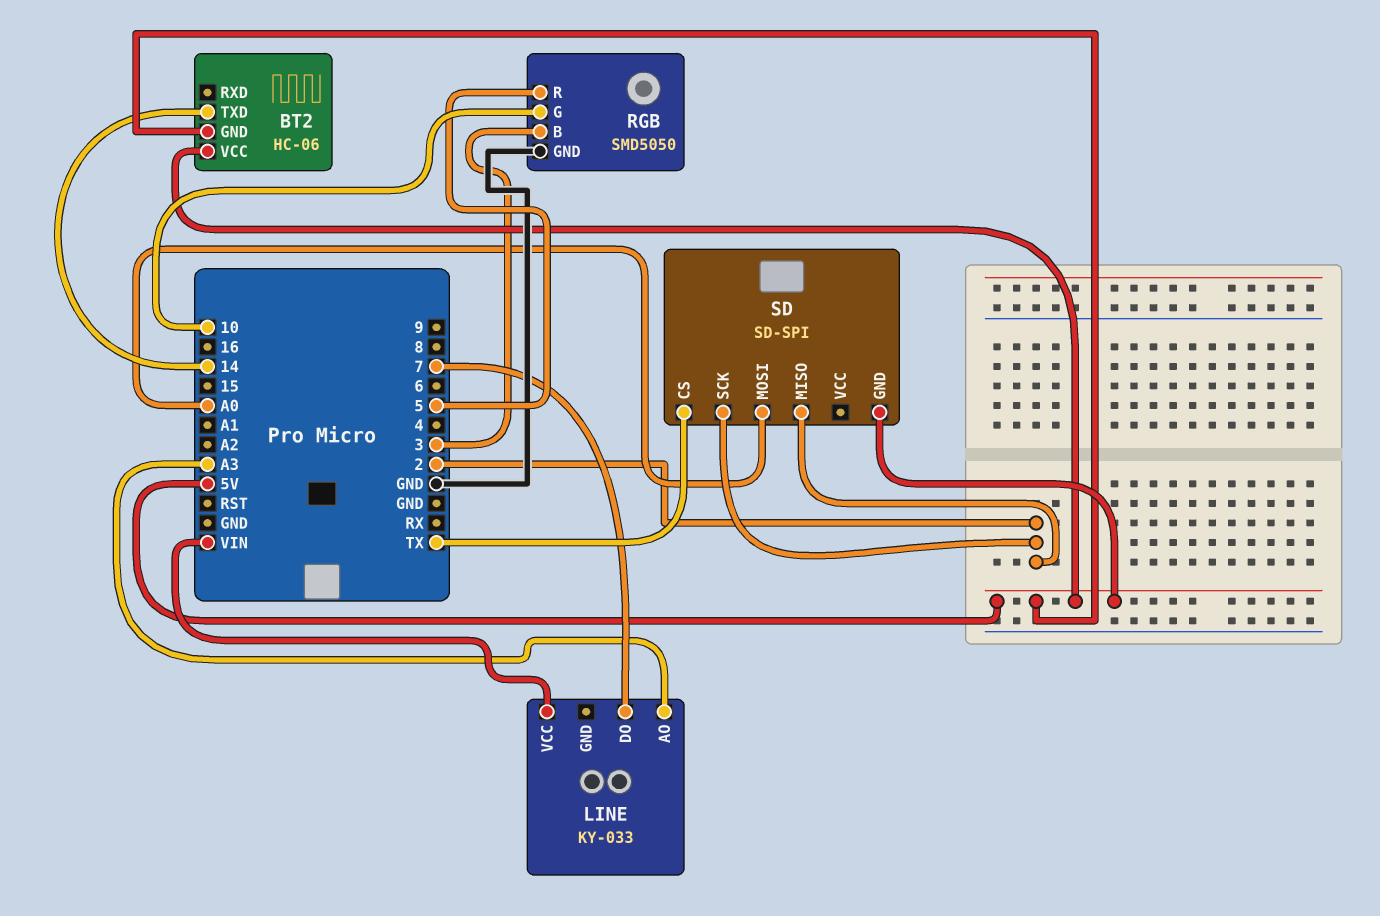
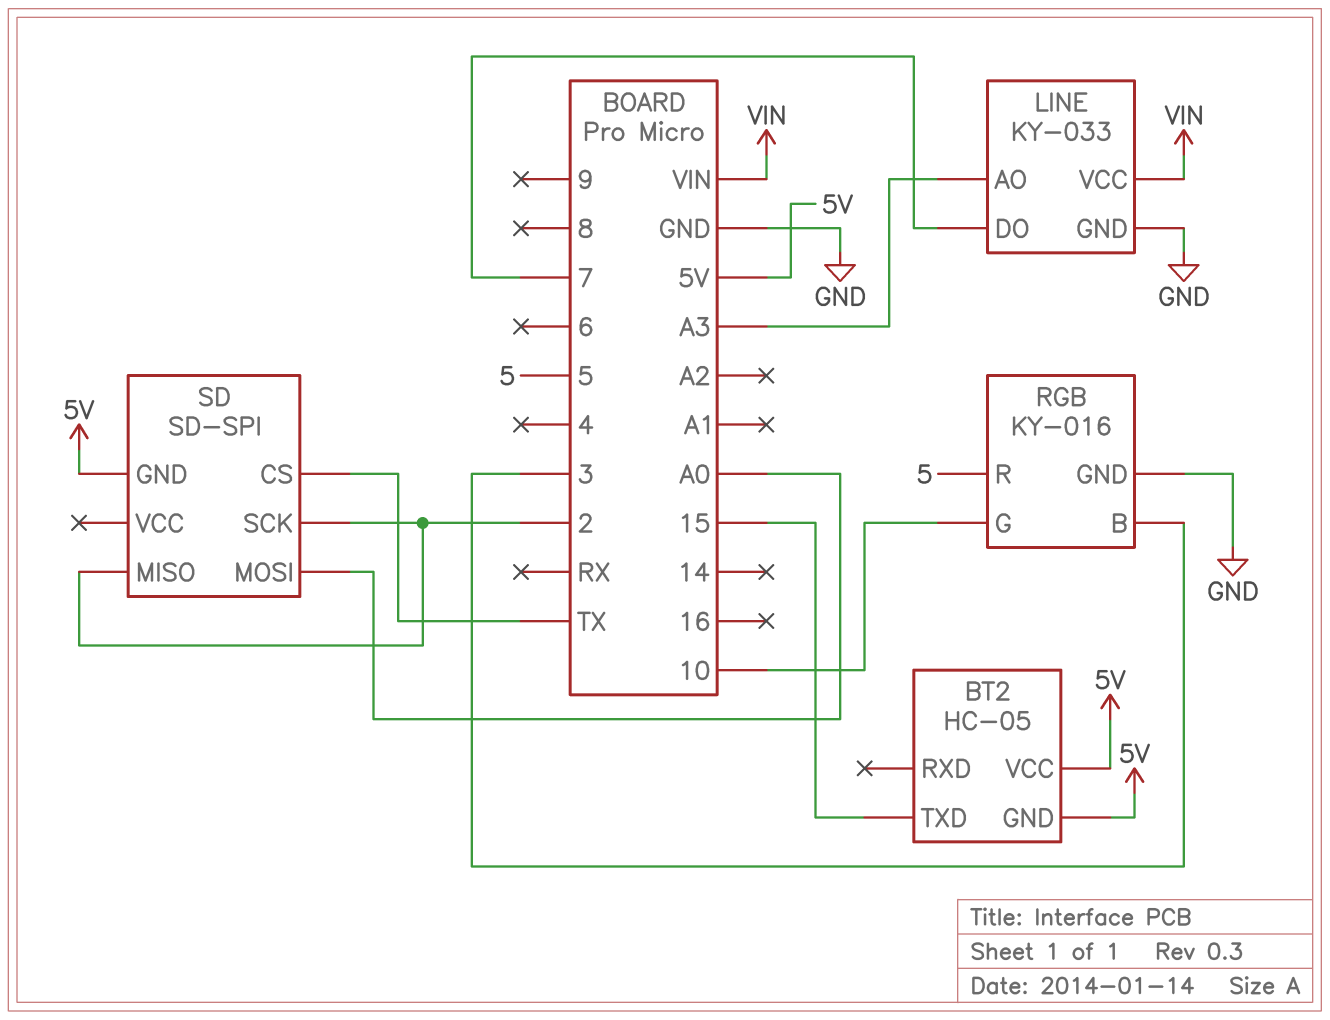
BT2: HC-06 -> HC-05
BT2 pin TXD: 14 -> 15
LINE pin GND: none -> GND
RGB: SMD5050 -> KY-016

